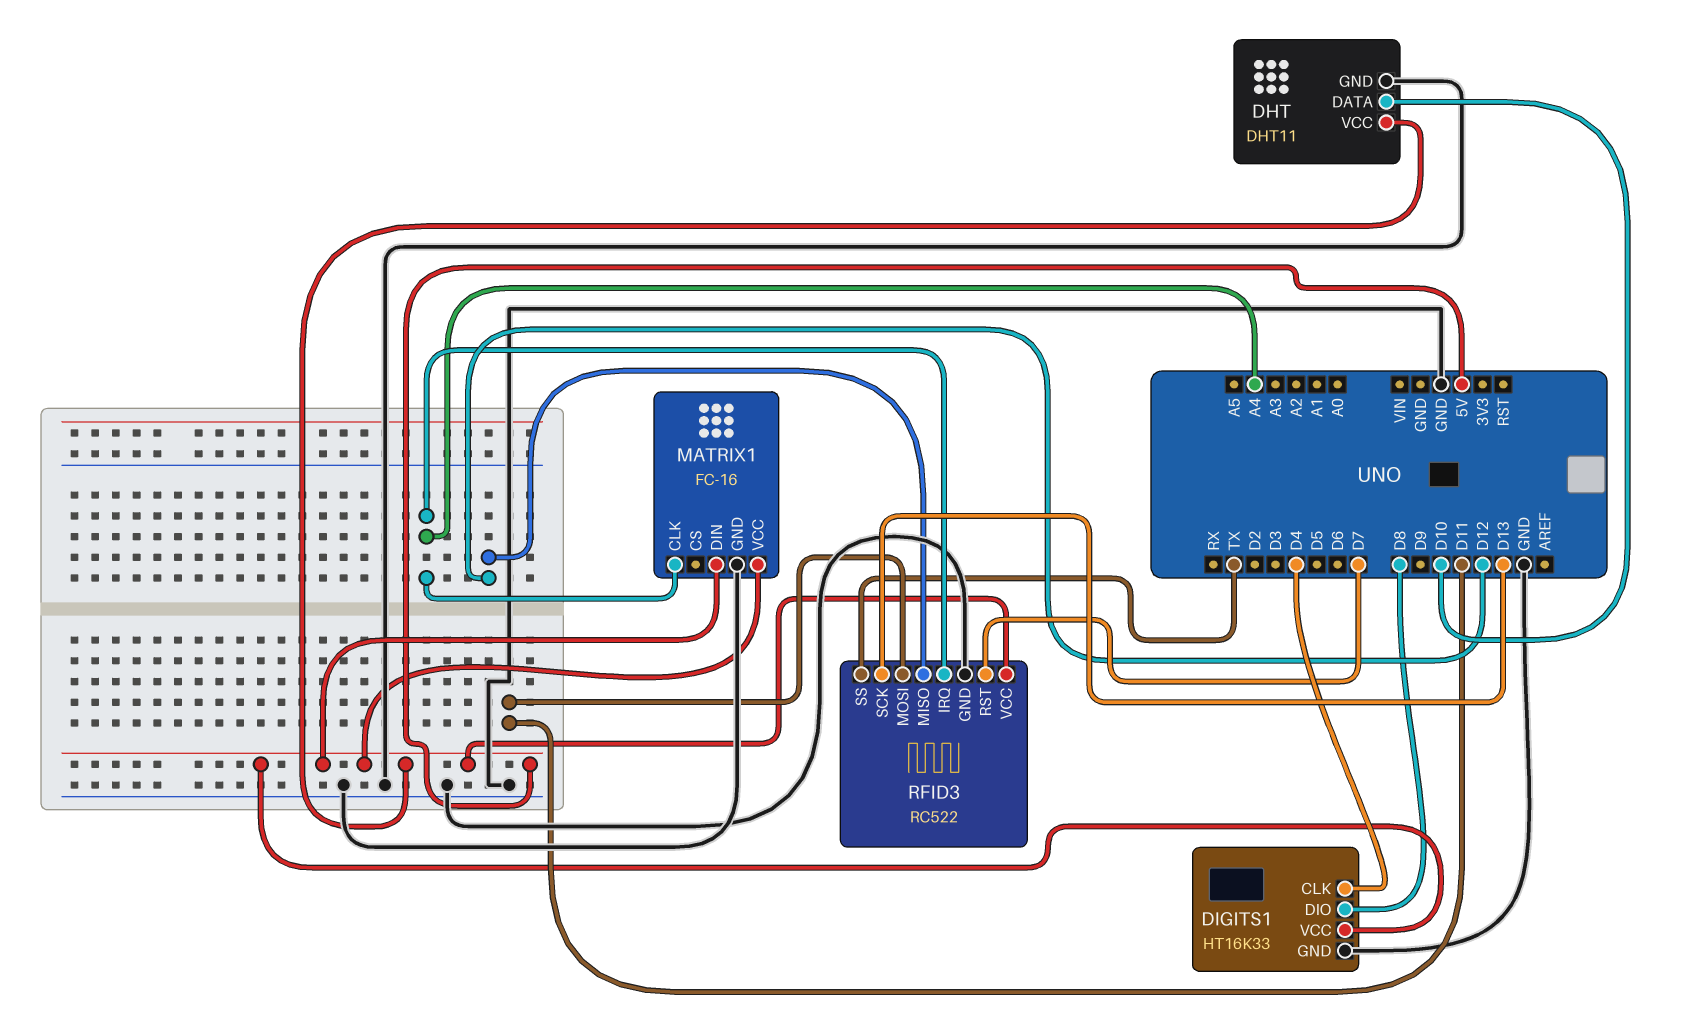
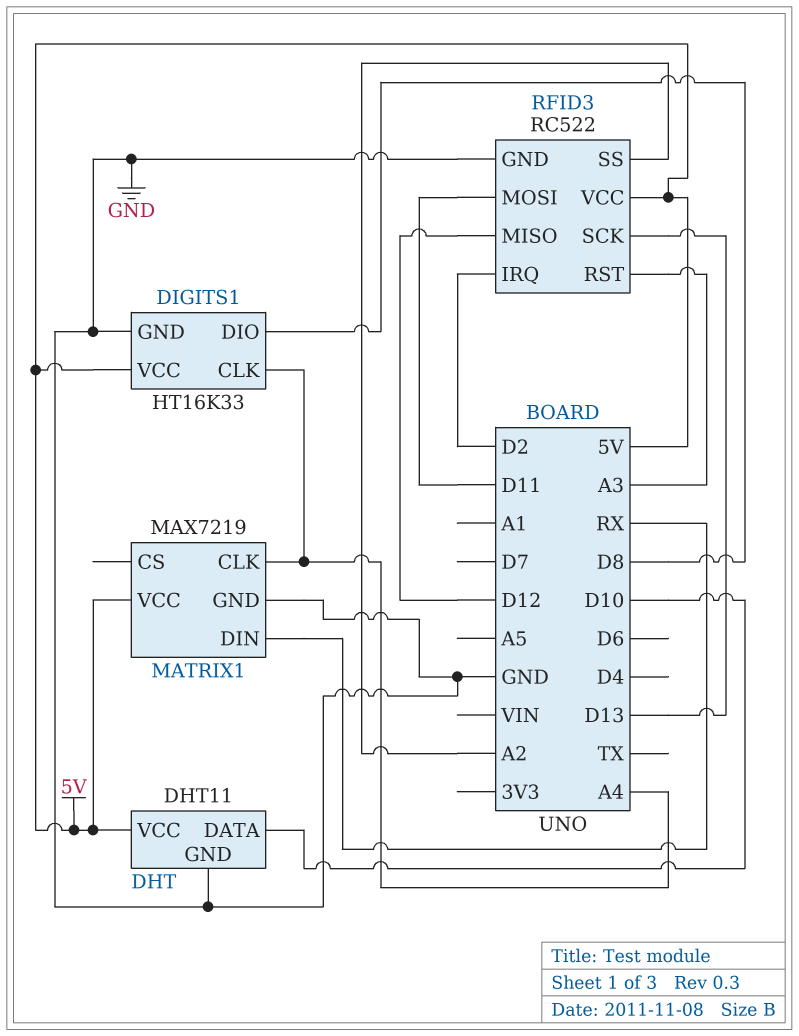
DIGITS1 pin CLK: D4 -> A4
MATRIX1: FC-16 -> MAX7219
MATRIX1 pin DIN: 5V -> RX
RFID3 pin IRQ: A4 -> D2
RFID3 pin RST: D7 -> A3
RFID3 pin SS: TX -> A2

